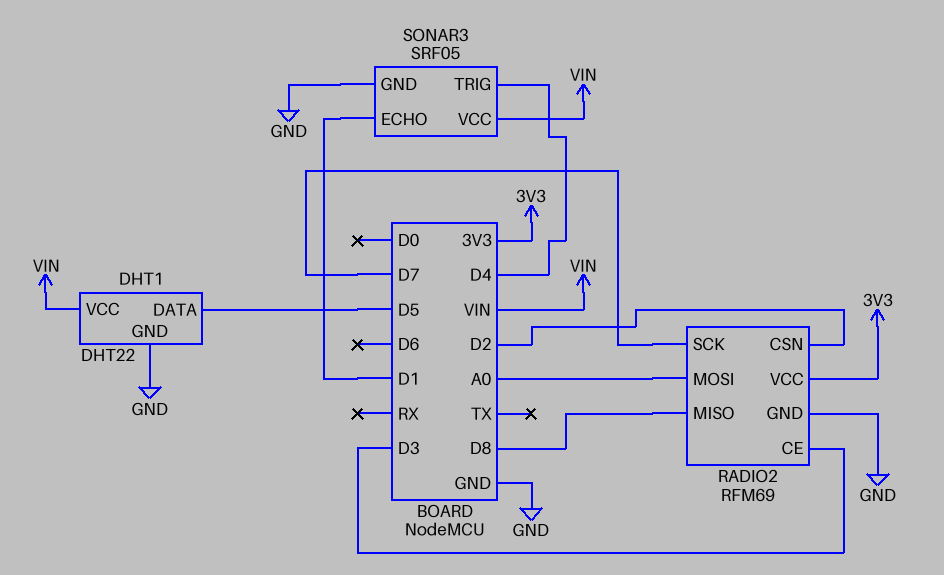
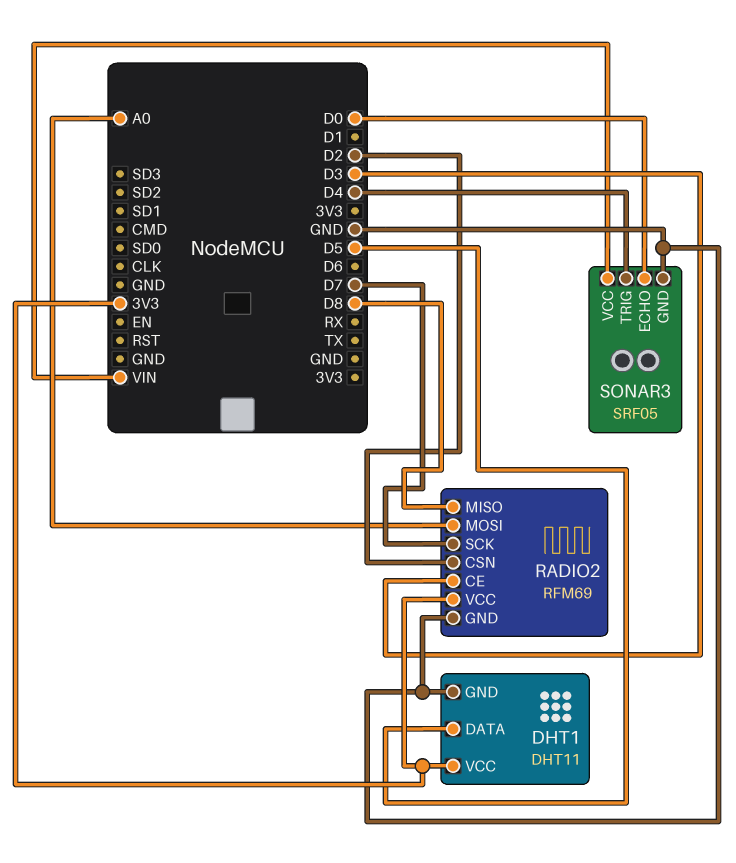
DHT1: DHT22 -> DHT11
DHT1 pin VCC: VIN -> 3V3
SONAR3 pin ECHO: D1 -> D0

